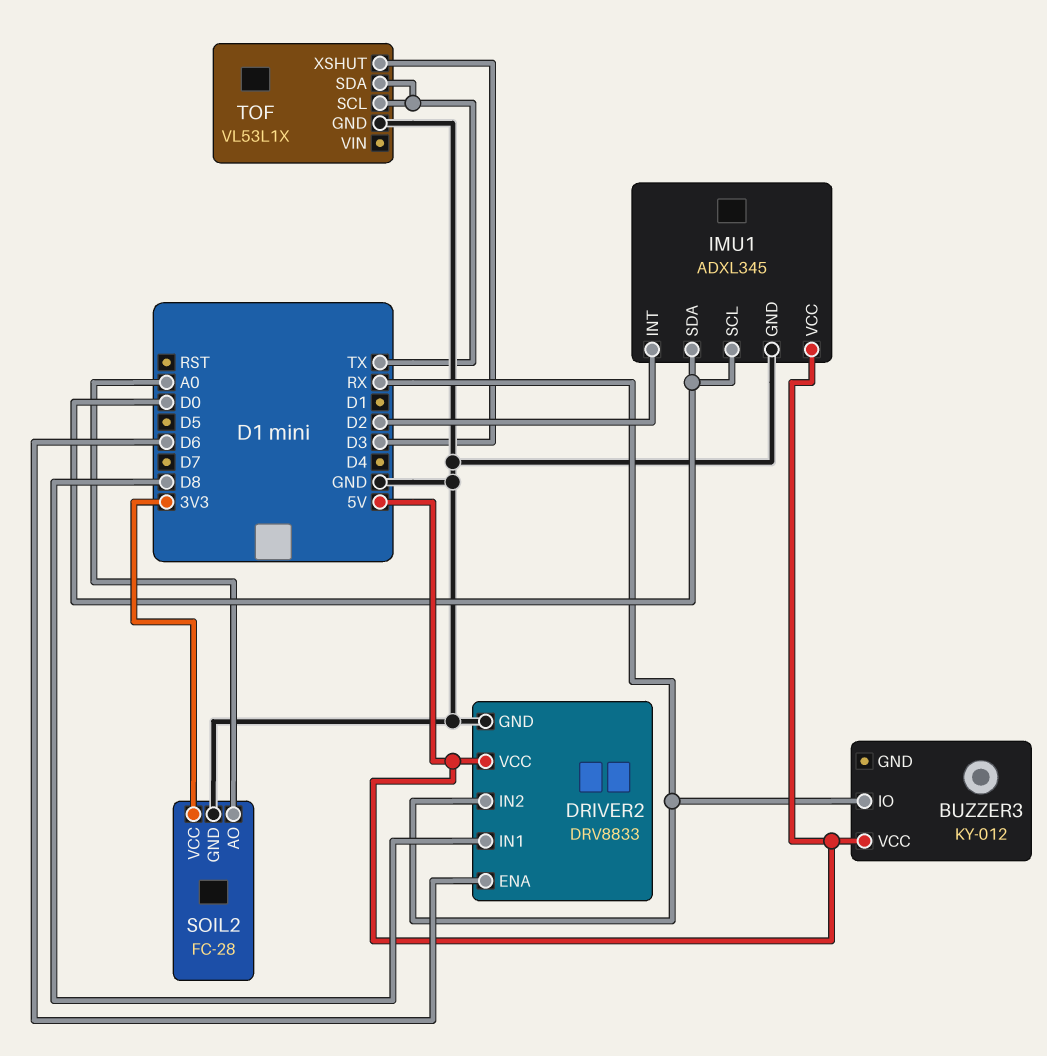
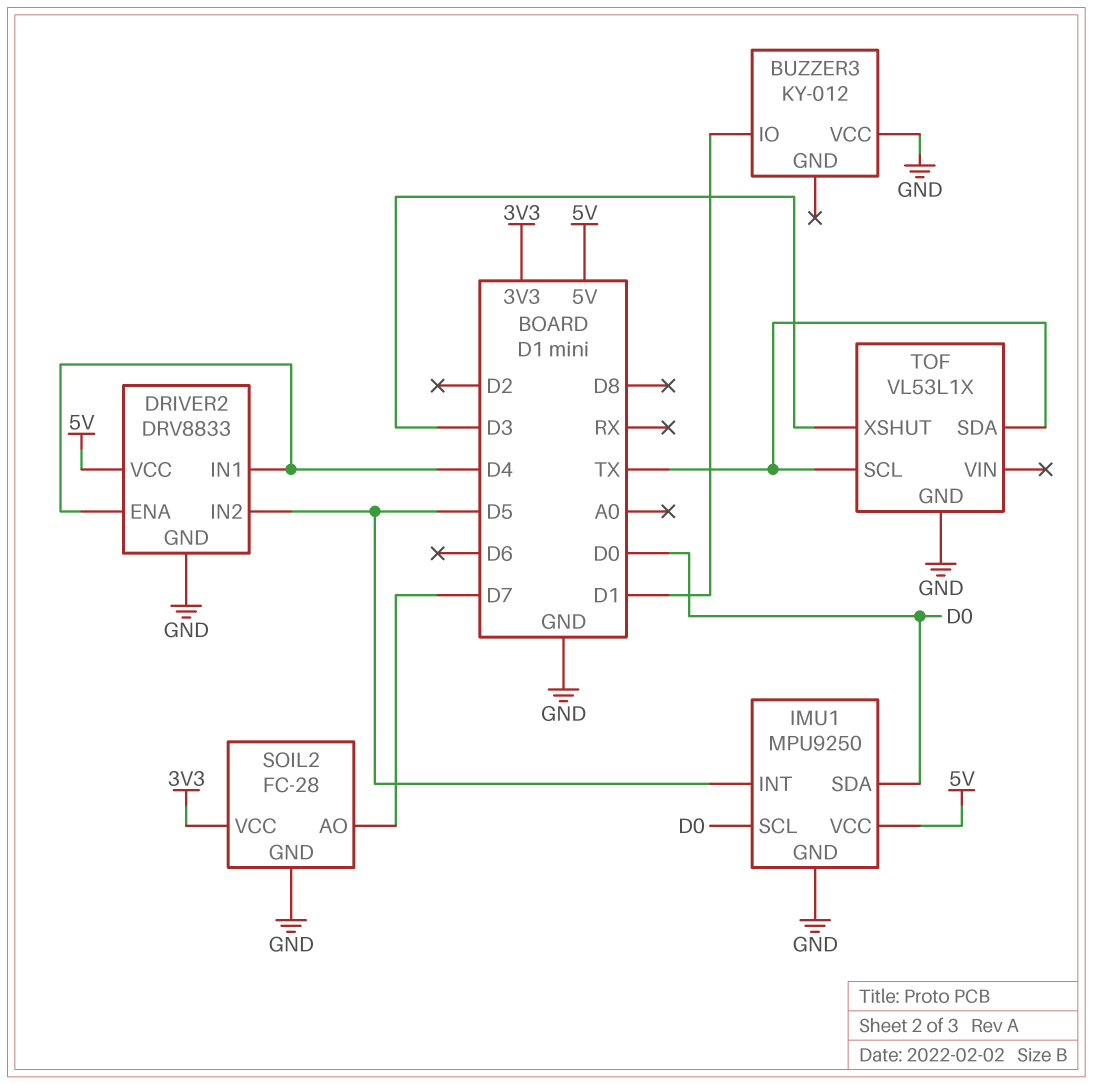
BUZZER3 pin IO: RX -> D1
BUZZER3 pin VCC: 5V -> GND
DRIVER2 pin ENA: D6 -> D4
DRIVER2 pin IN1: D8 -> D4
DRIVER2 pin IN2: RX -> D5
IMU1: ADXL345 -> MPU9250
IMU1 pin INT: D2 -> D5
SOIL2 pin AO: A0 -> D7

